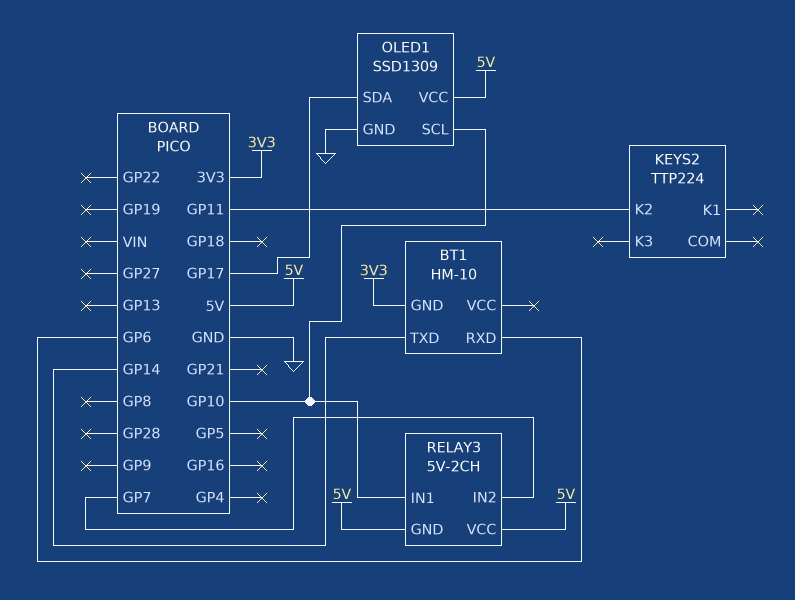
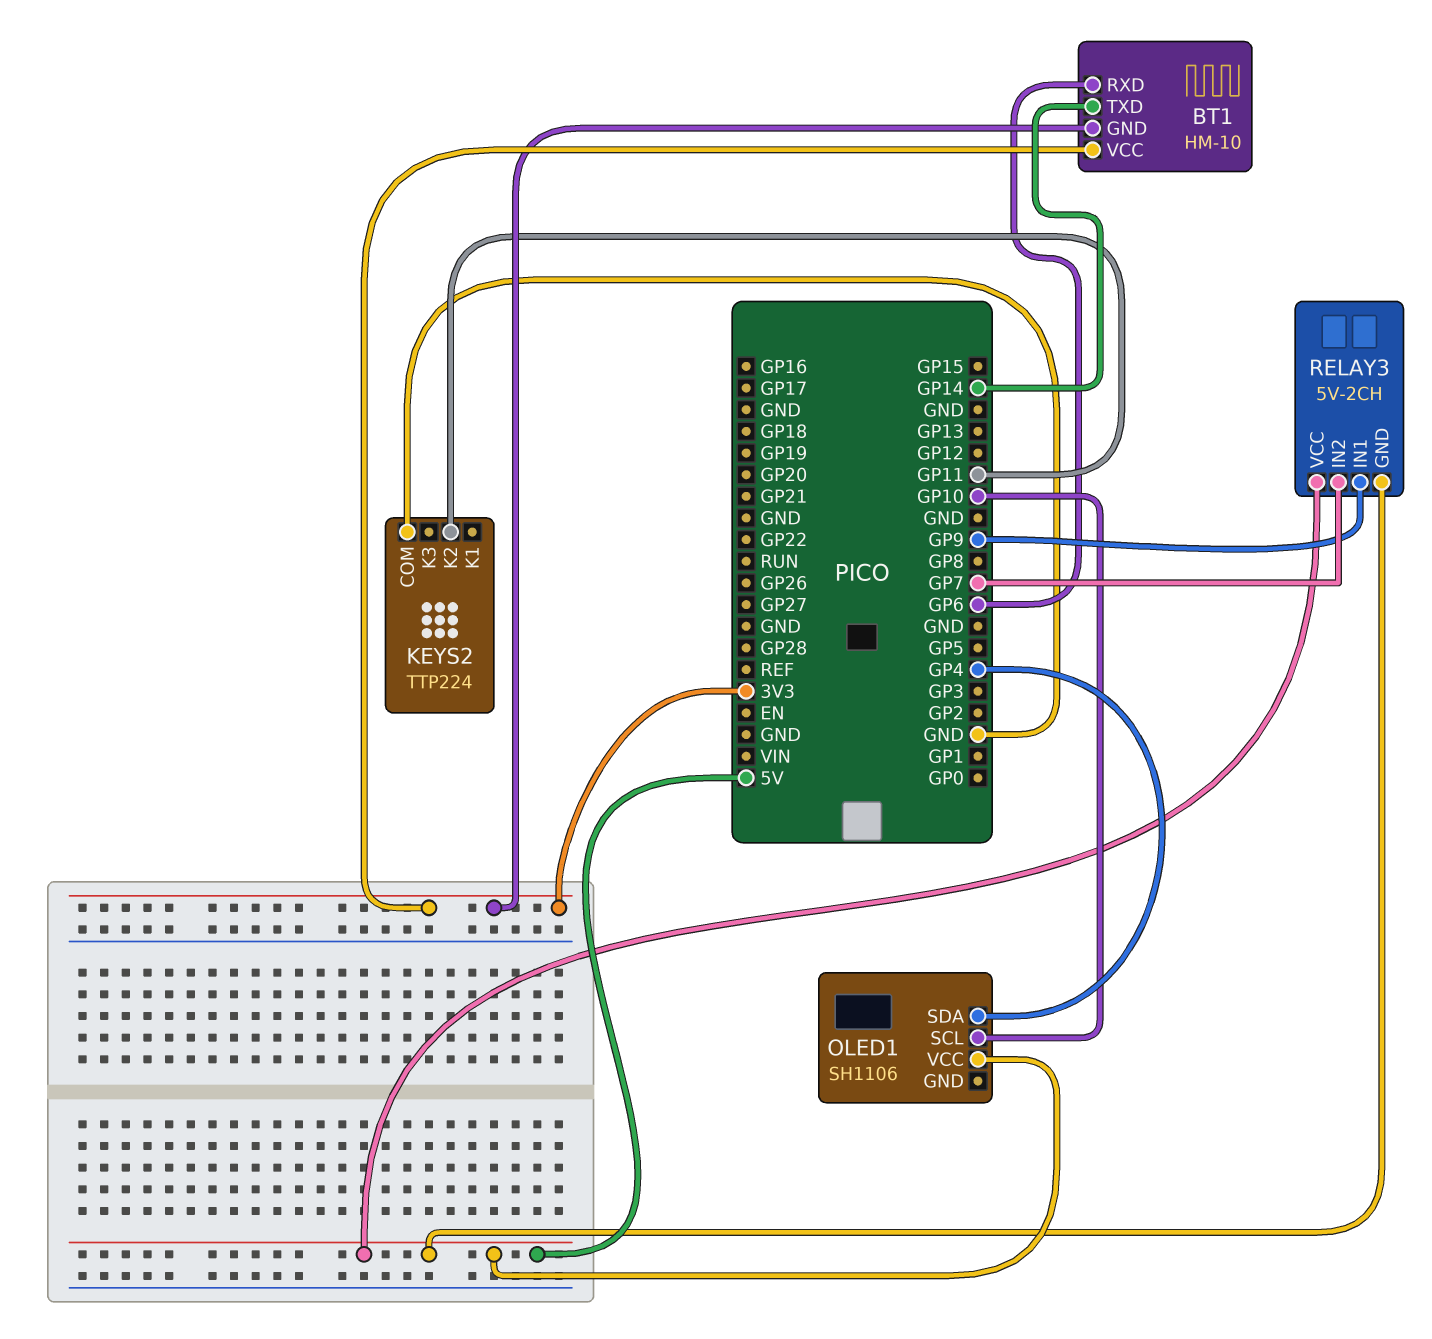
BT1 pin VCC: none -> 3V3
KEYS2 pin COM: none -> GND
OLED1: SSD1309 -> SH1106
OLED1 pin GND: GND -> none
OLED1 pin SDA: GP17 -> GP4
RELAY3 pin IN1: GP10 -> GP9

